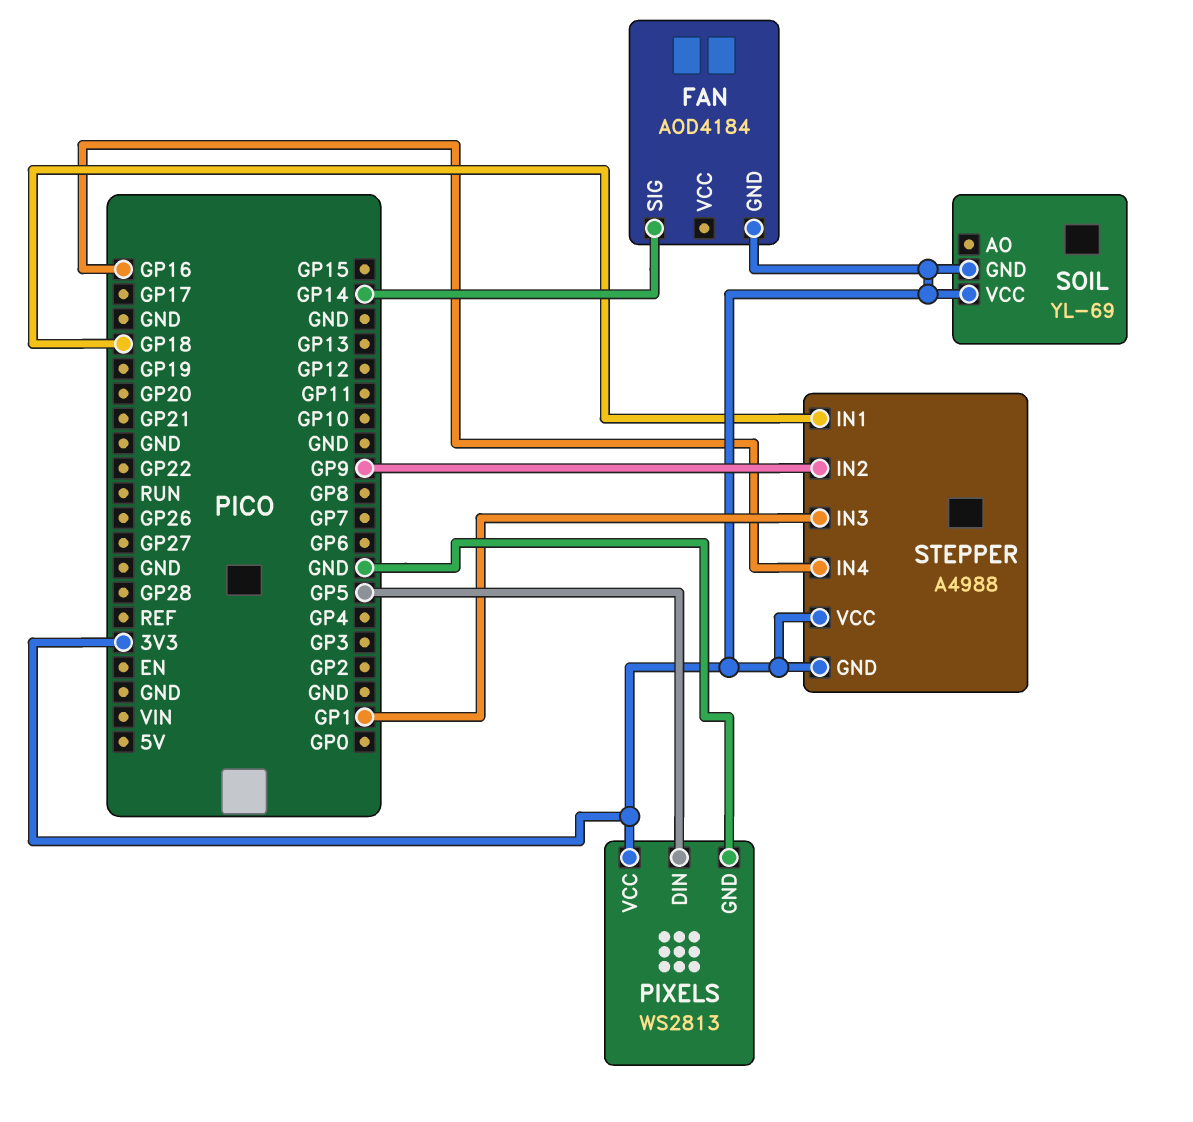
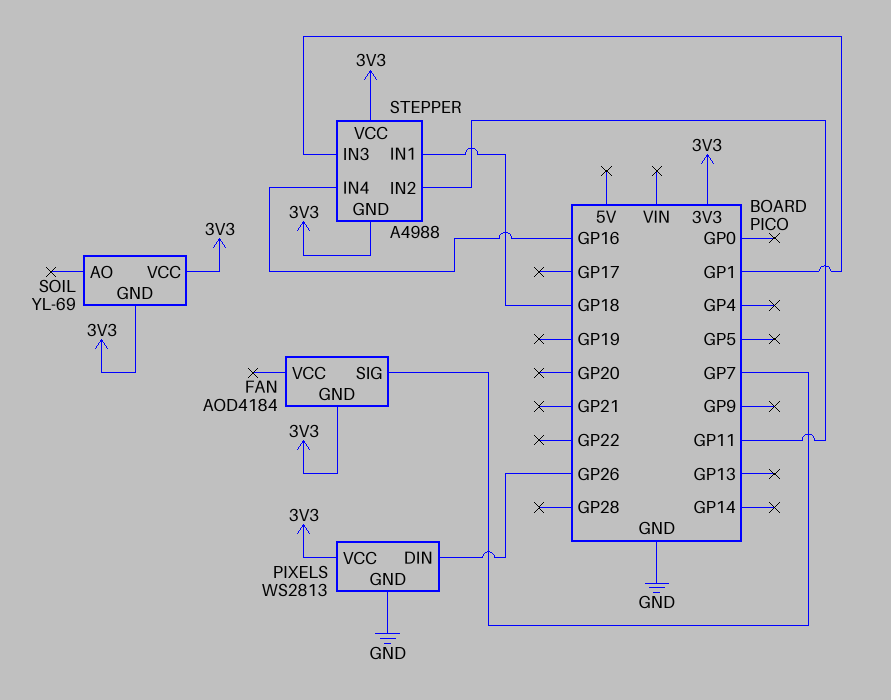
FAN pin SIG: GP14 -> GP7
PIXELS pin DIN: GP5 -> GP26
STEPPER pin IN2: GP9 -> GP11

